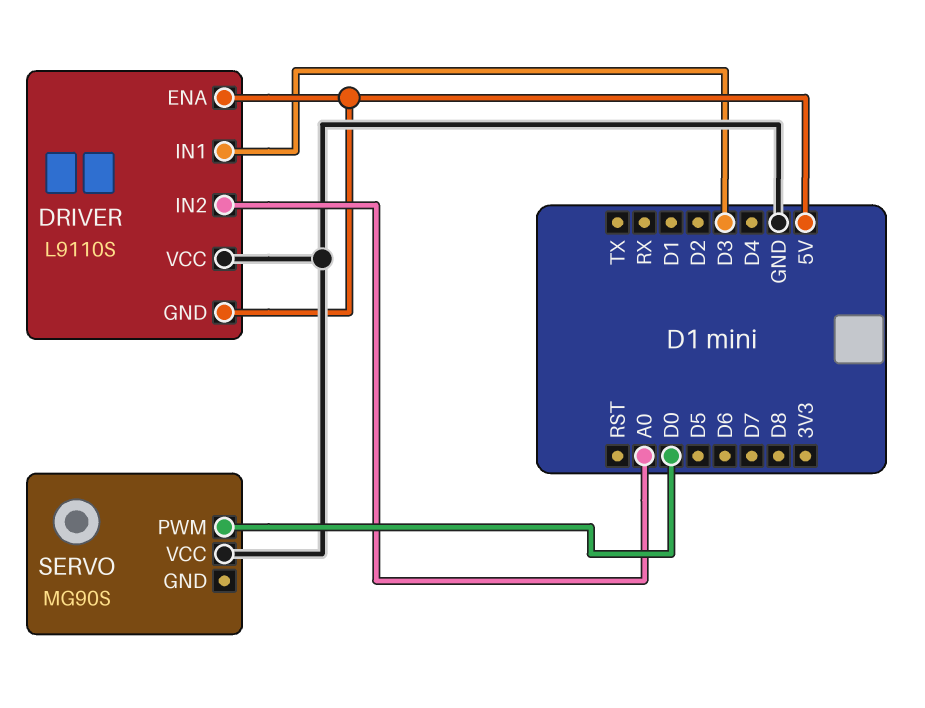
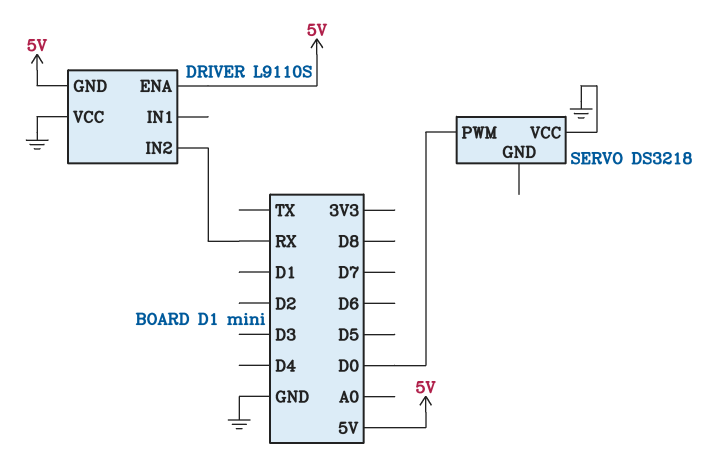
DRIVER pin IN1: D3 -> none
DRIVER pin IN2: A0 -> RX
SERVO: MG90S -> DS3218

